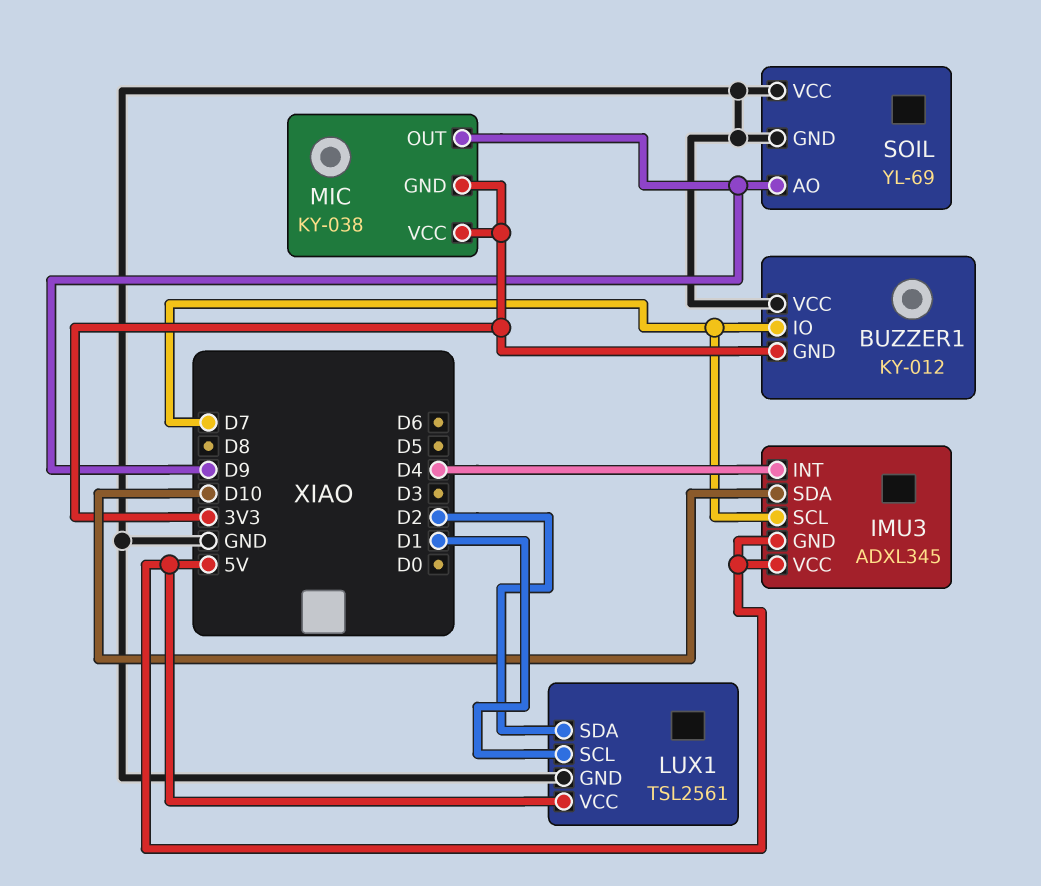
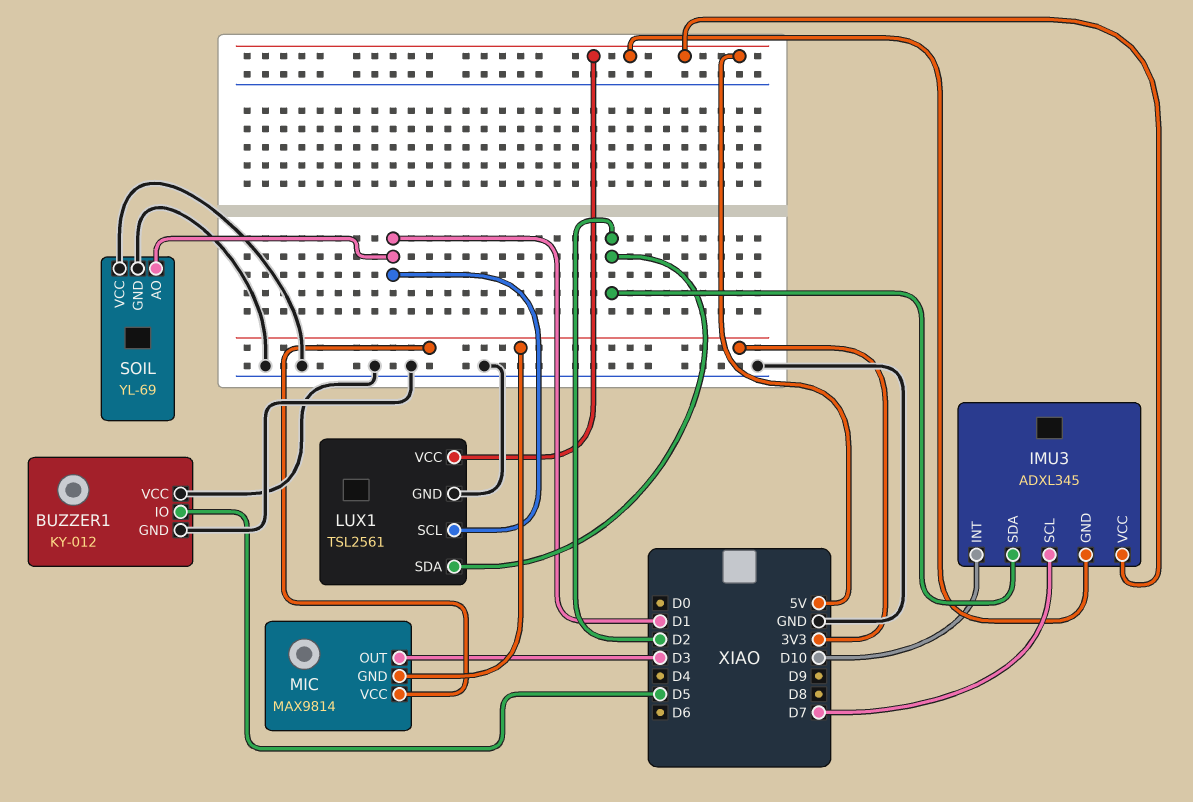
BUZZER1 pin GND: 3V3 -> GND
BUZZER1 pin IO: D7 -> D5
IMU3 pin INT: D4 -> D10
IMU3 pin SDA: D10 -> D2
MIC: KY-038 -> MAX9814
MIC pin OUT: D9 -> D3
SOIL pin AO: D9 -> D1

